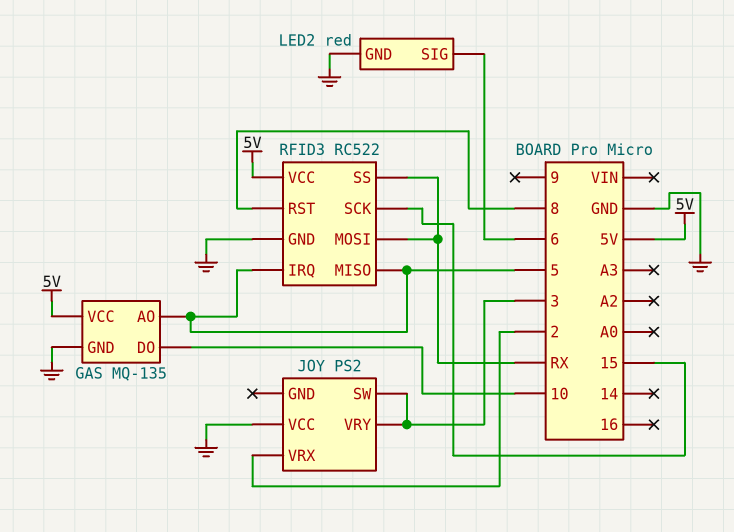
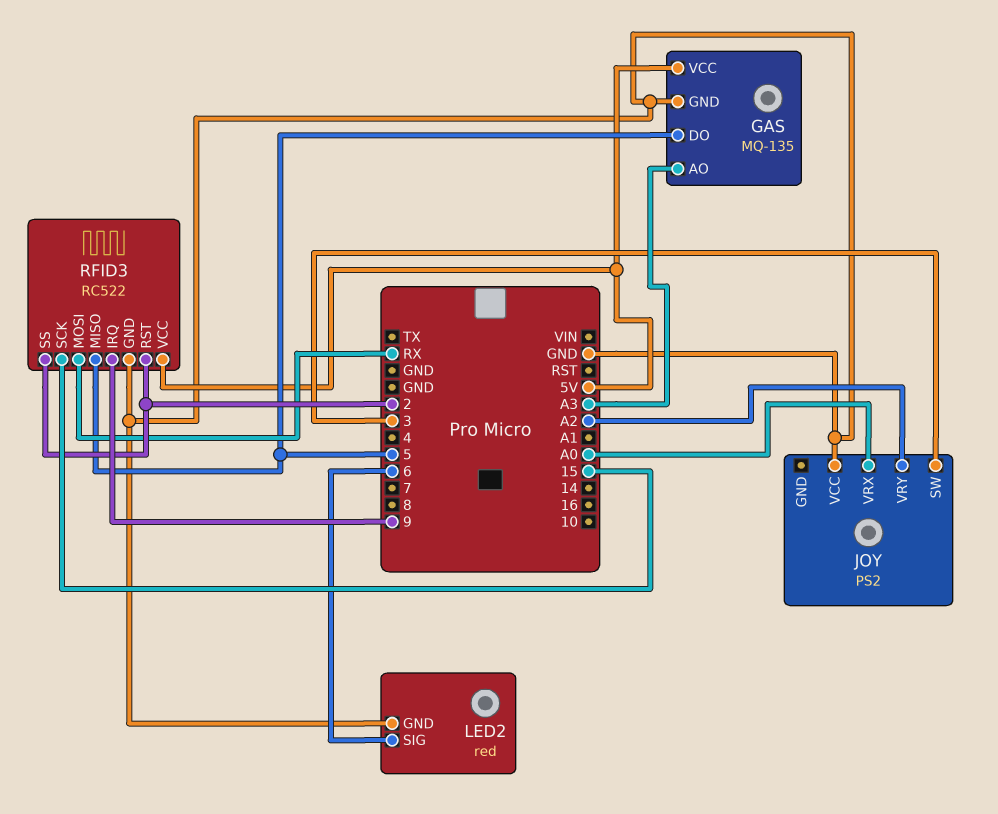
GAS pin AO: 5 -> A3
GAS pin DO: 10 -> 5
JOY pin VRX: 2 -> A0
JOY pin VRY: 3 -> A2
RFID3 pin IRQ: 5 -> 9
RFID3 pin RST: 8 -> 2
RFID3 pin SS: RX -> 2

